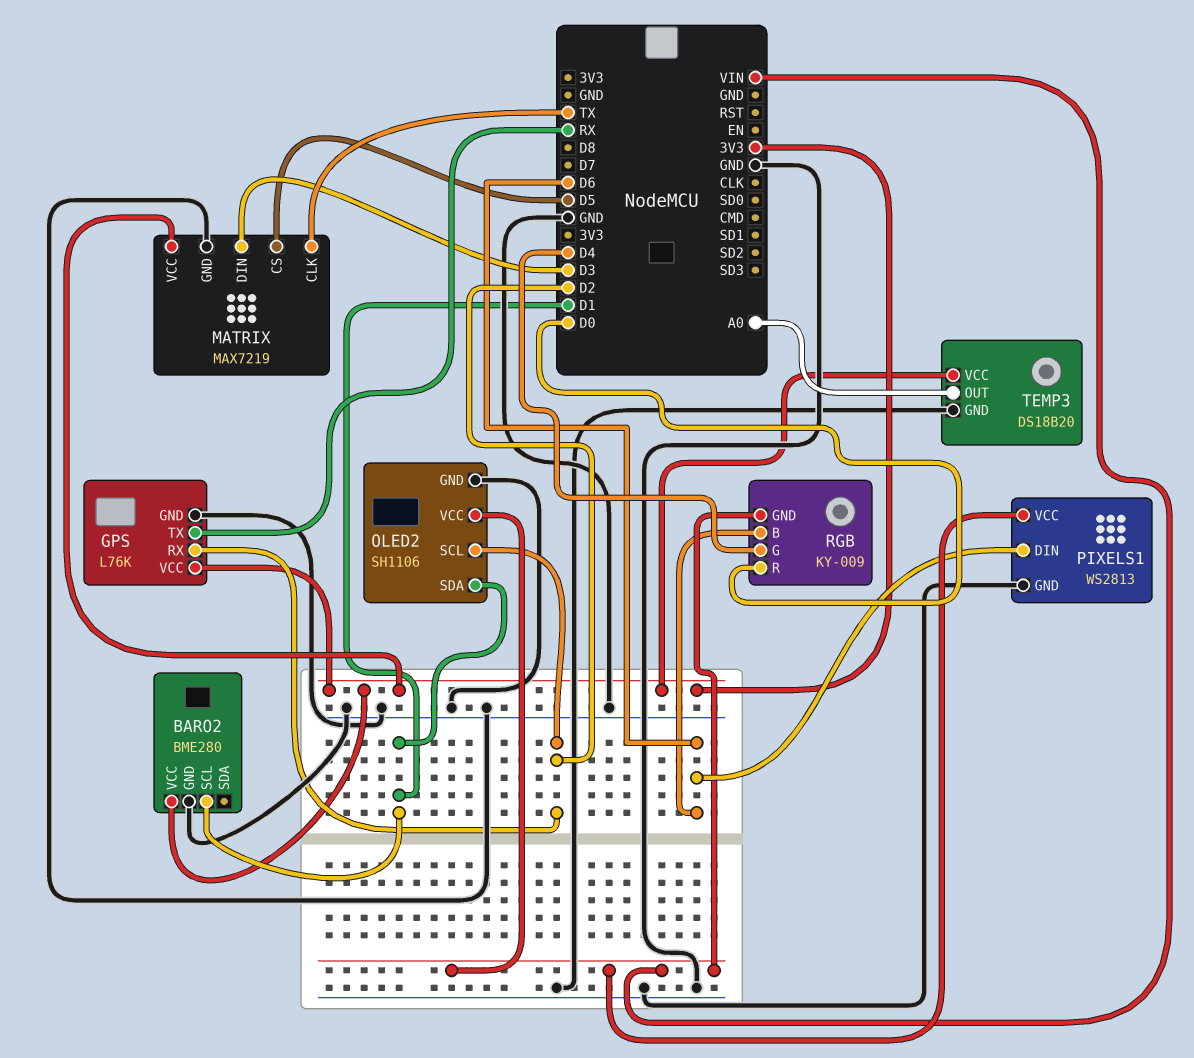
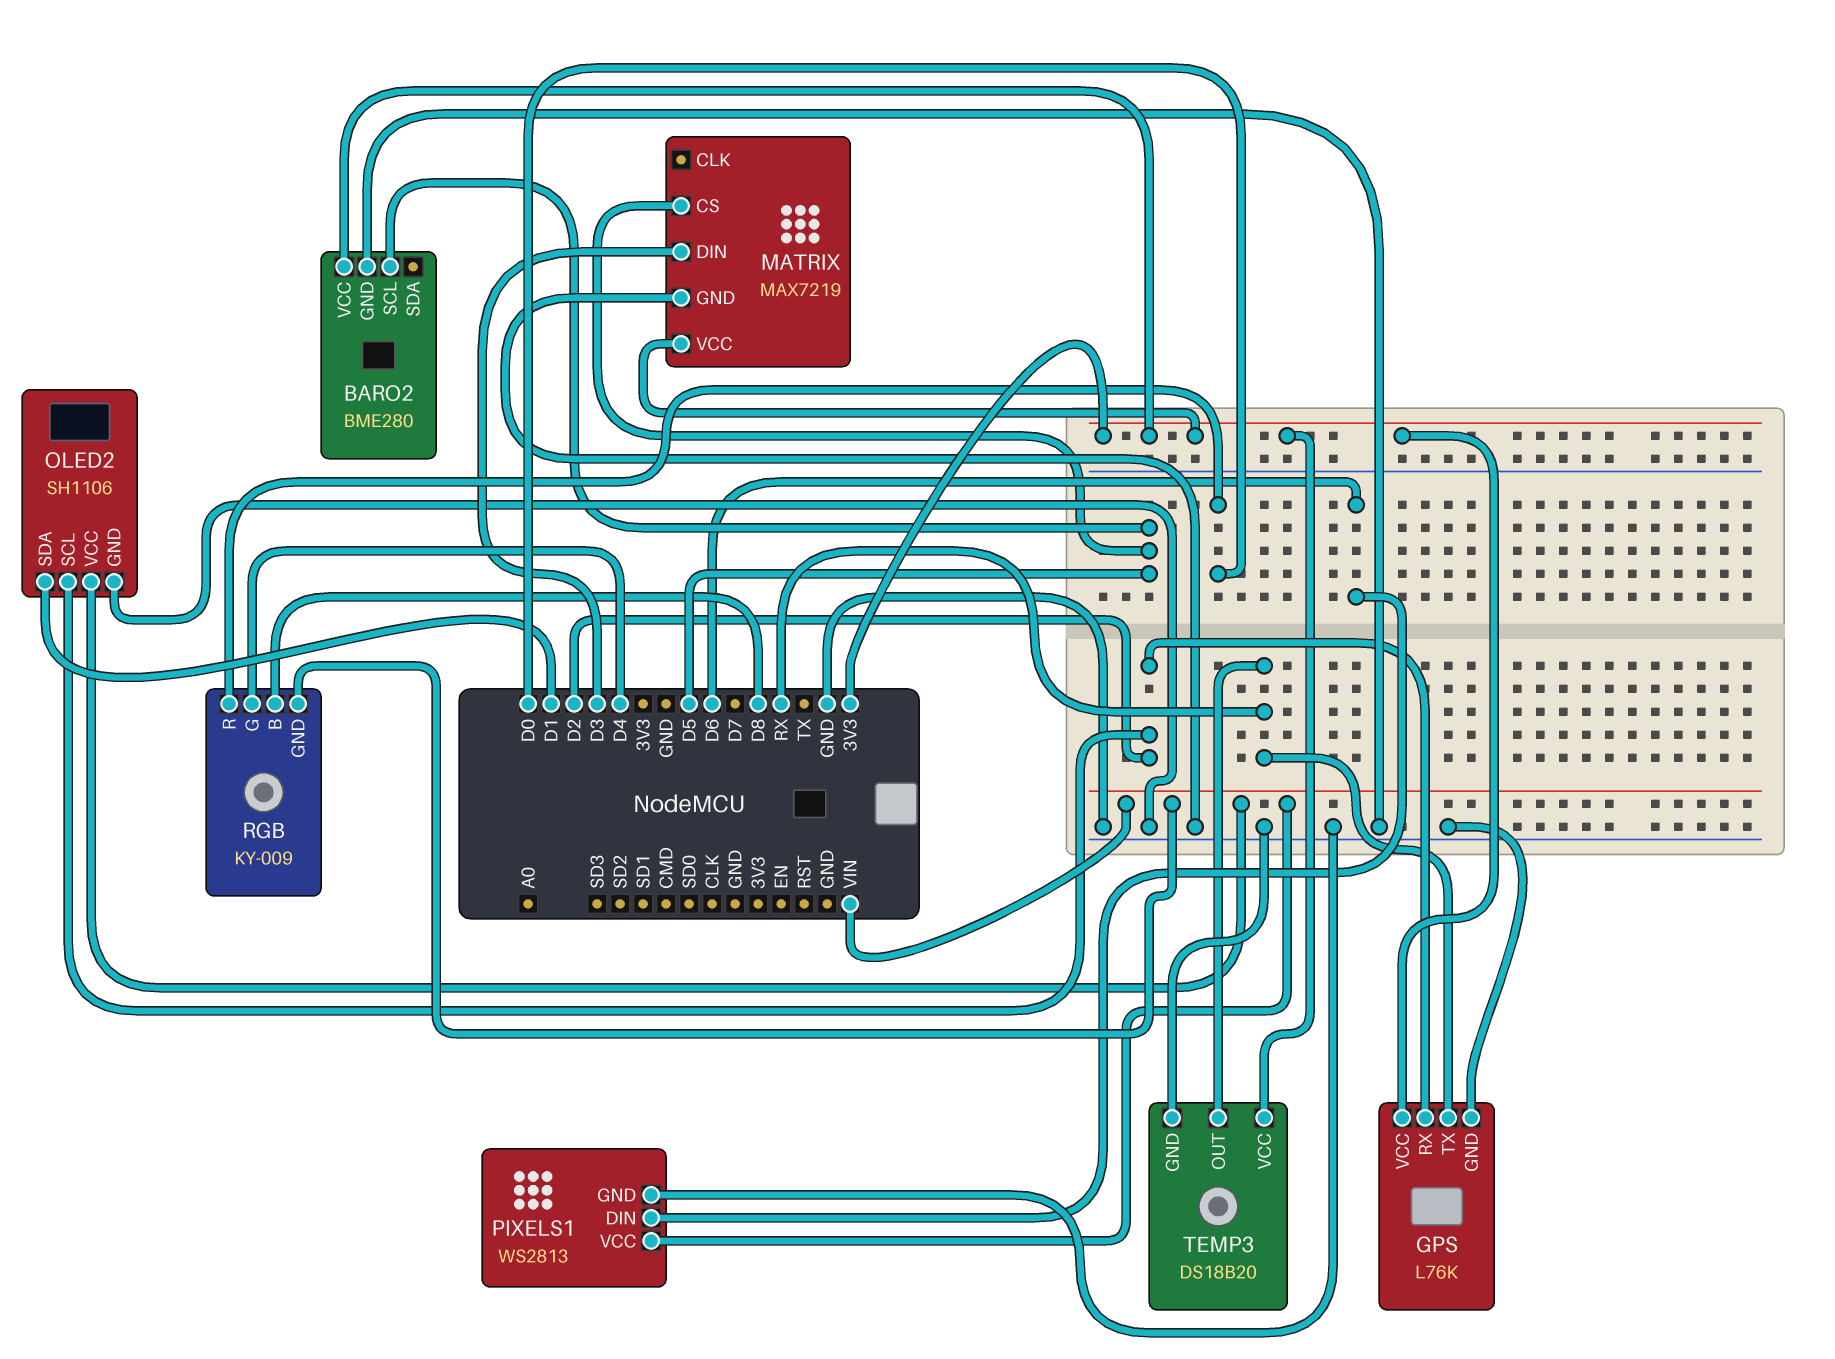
BARO2 pin SCL: D1 -> D5
MATRIX pin CLK: TX -> none
RGB pin B: D6 -> D8
TEMP3 pin OUT: A0 -> RX

